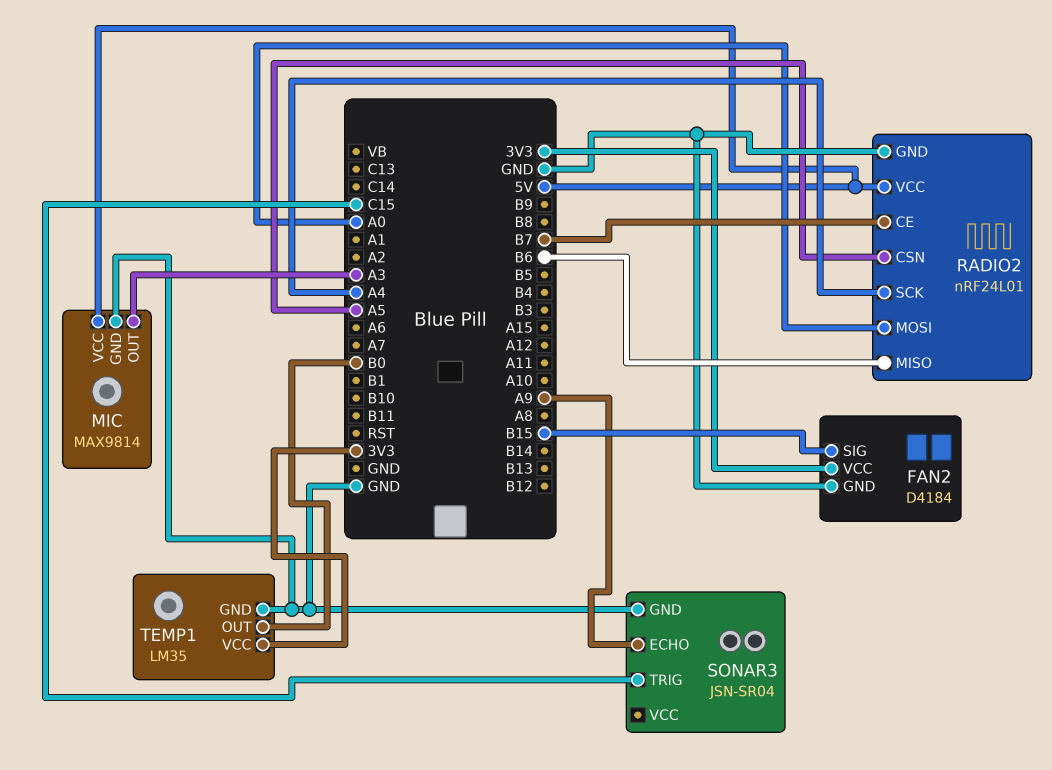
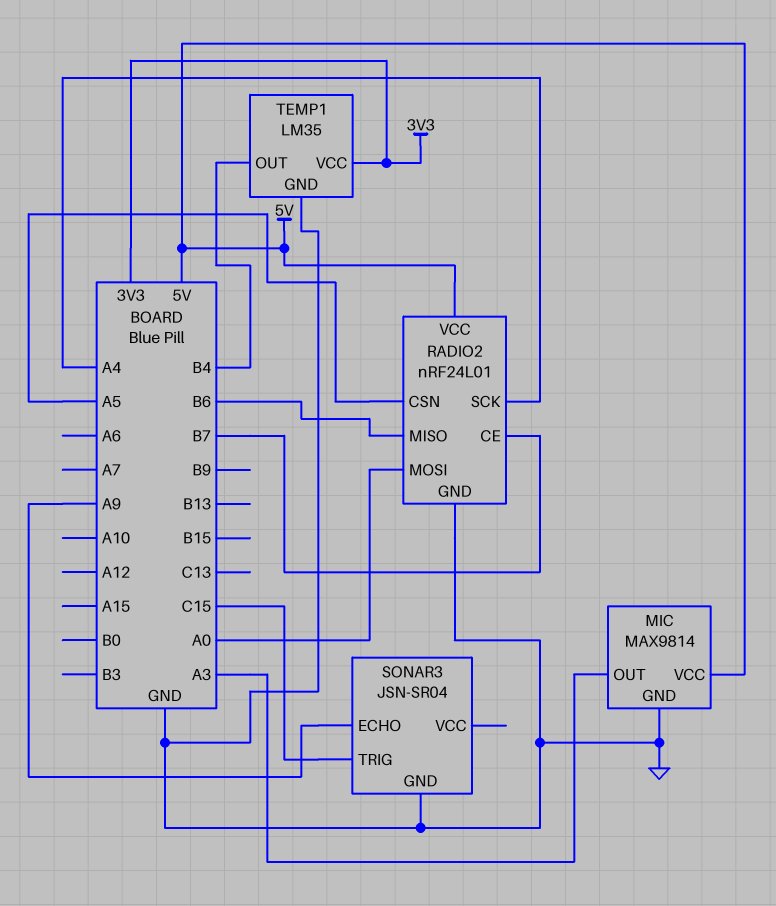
FAN2: D4184 -> none
FAN2 pin GND: GND -> none
FAN2 pin SIG: B15 -> none
FAN2 pin VCC: 3V3 -> none
TEMP1 pin OUT: B0 -> B4

